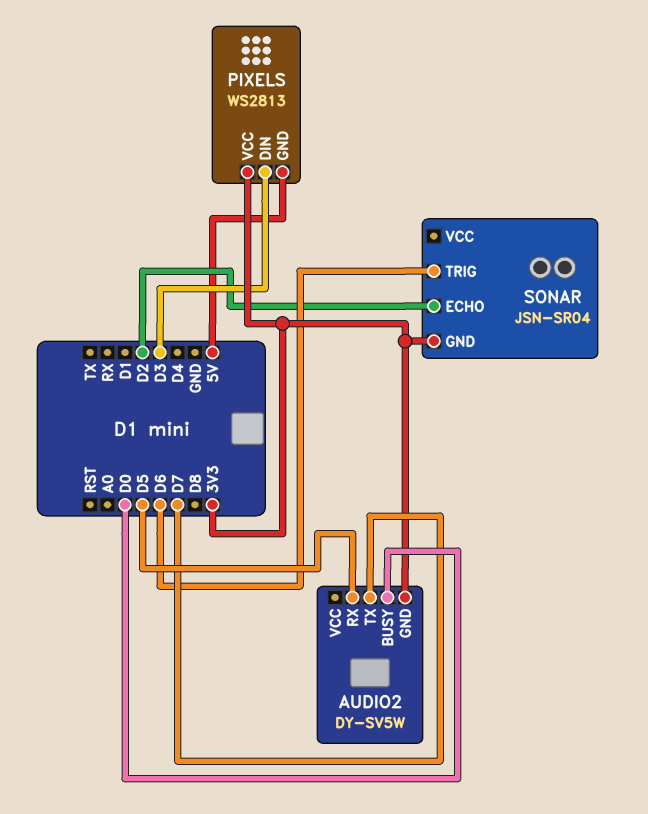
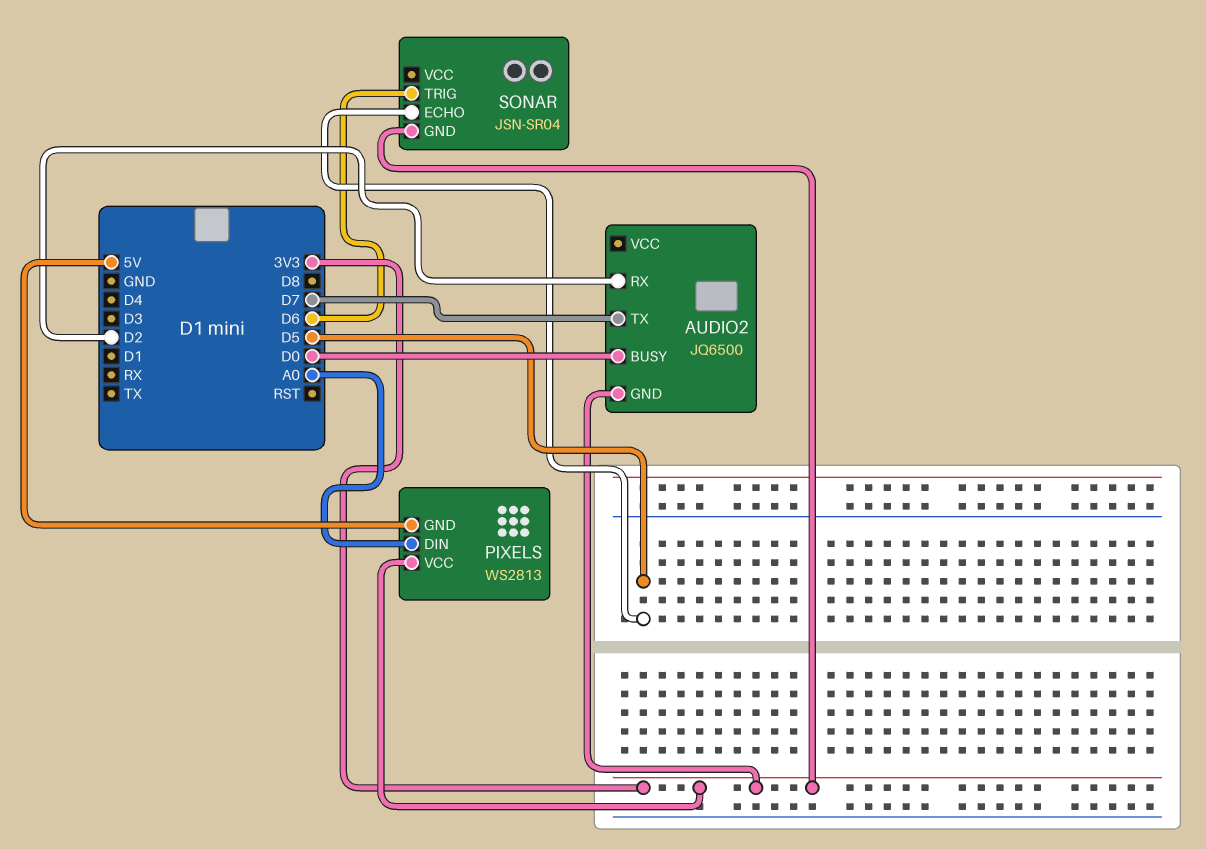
AUDIO2: DY-SV5W -> JQ6500
AUDIO2 pin RX: D5 -> D2
PIXELS pin DIN: D3 -> A0
SONAR pin ECHO: D2 -> D5

